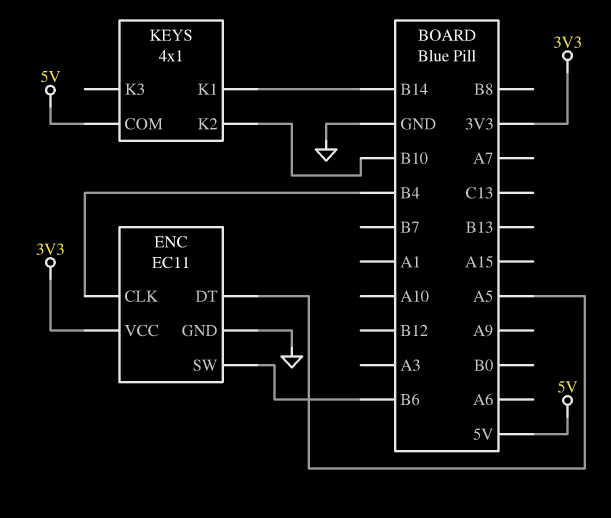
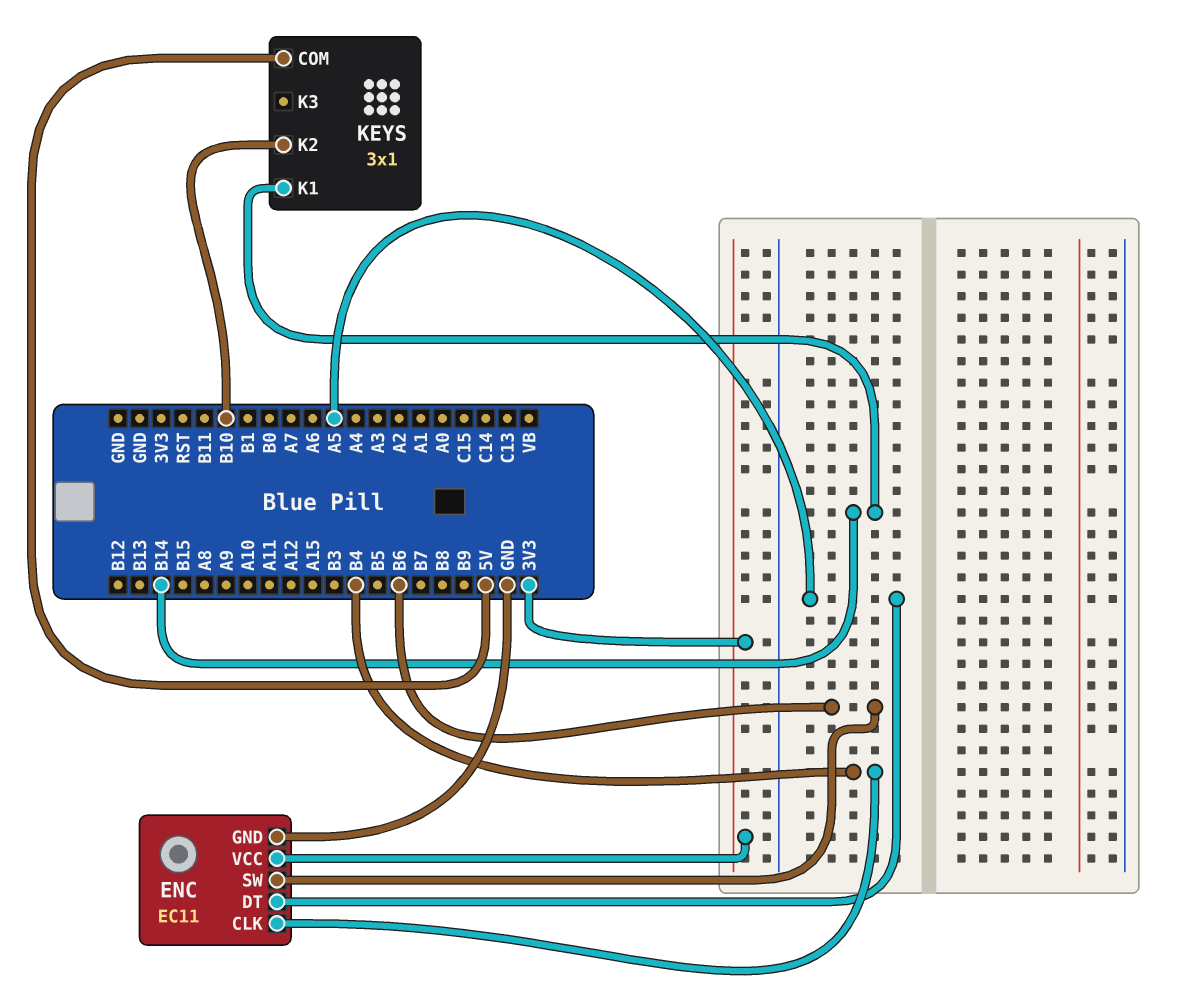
KEYS: 4x1 -> 3x1

